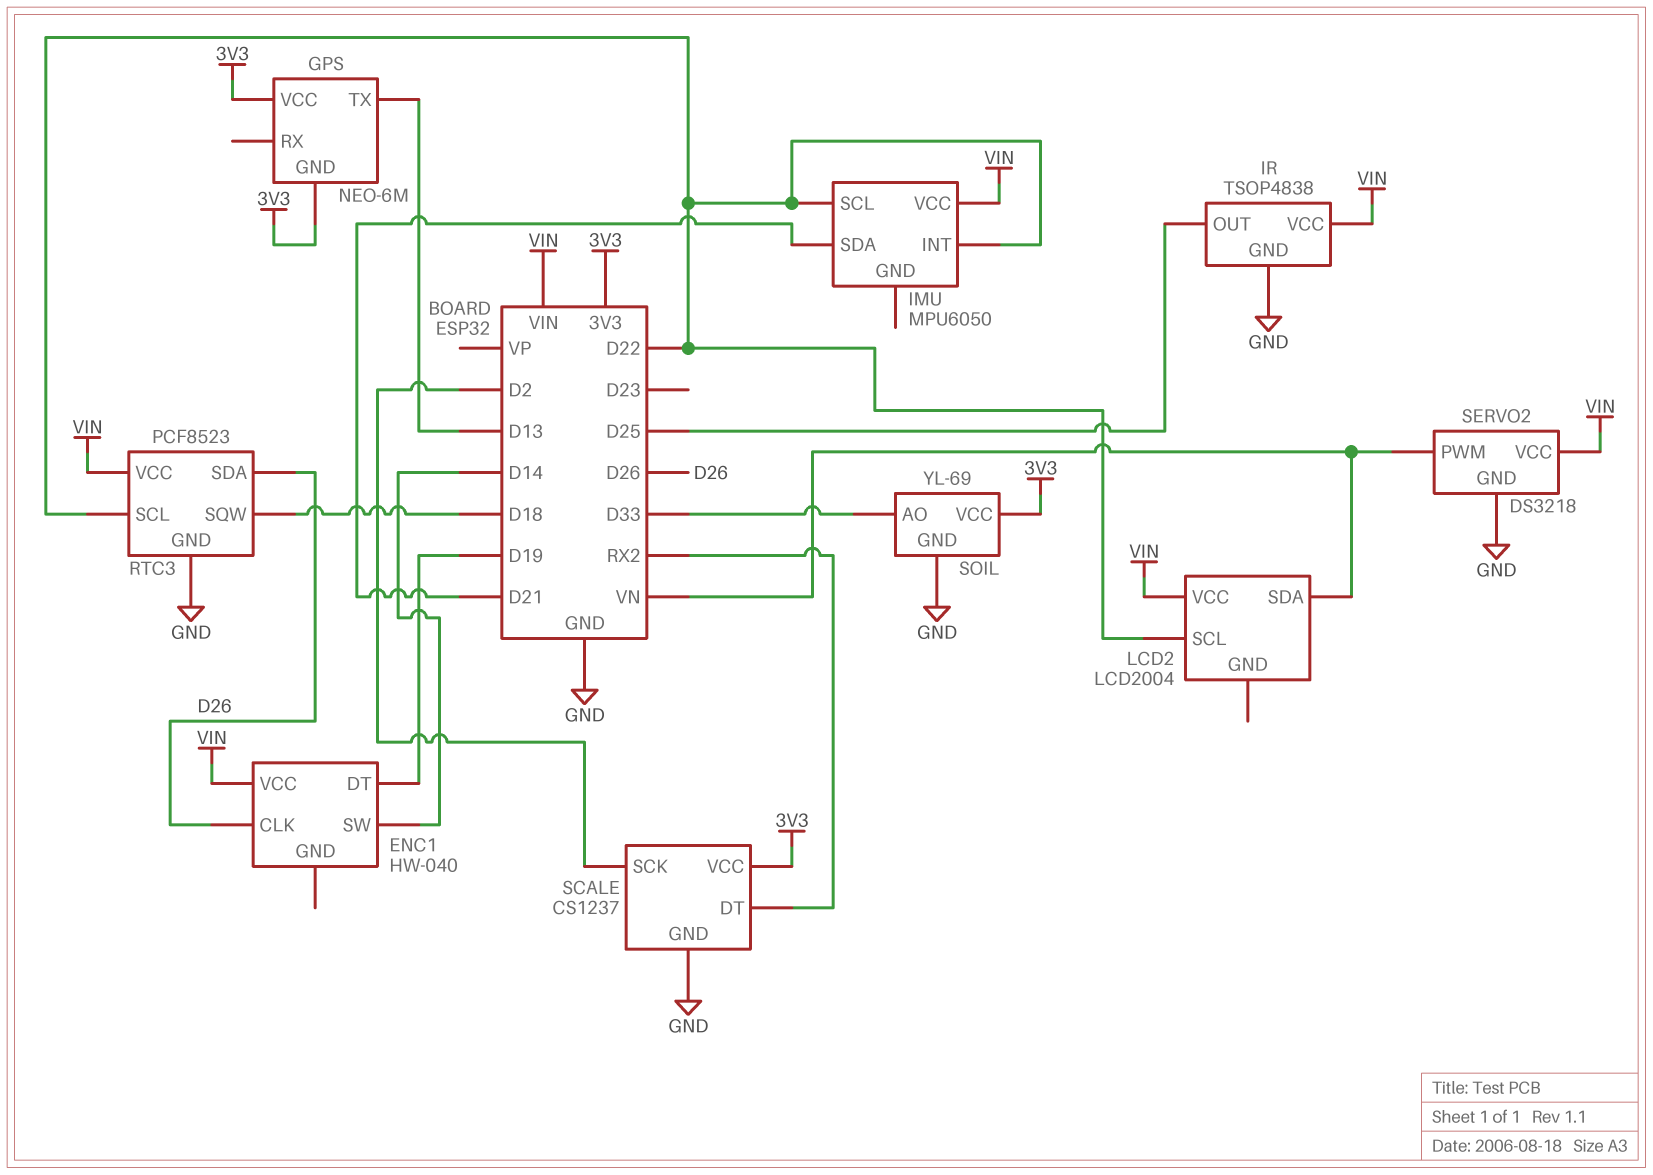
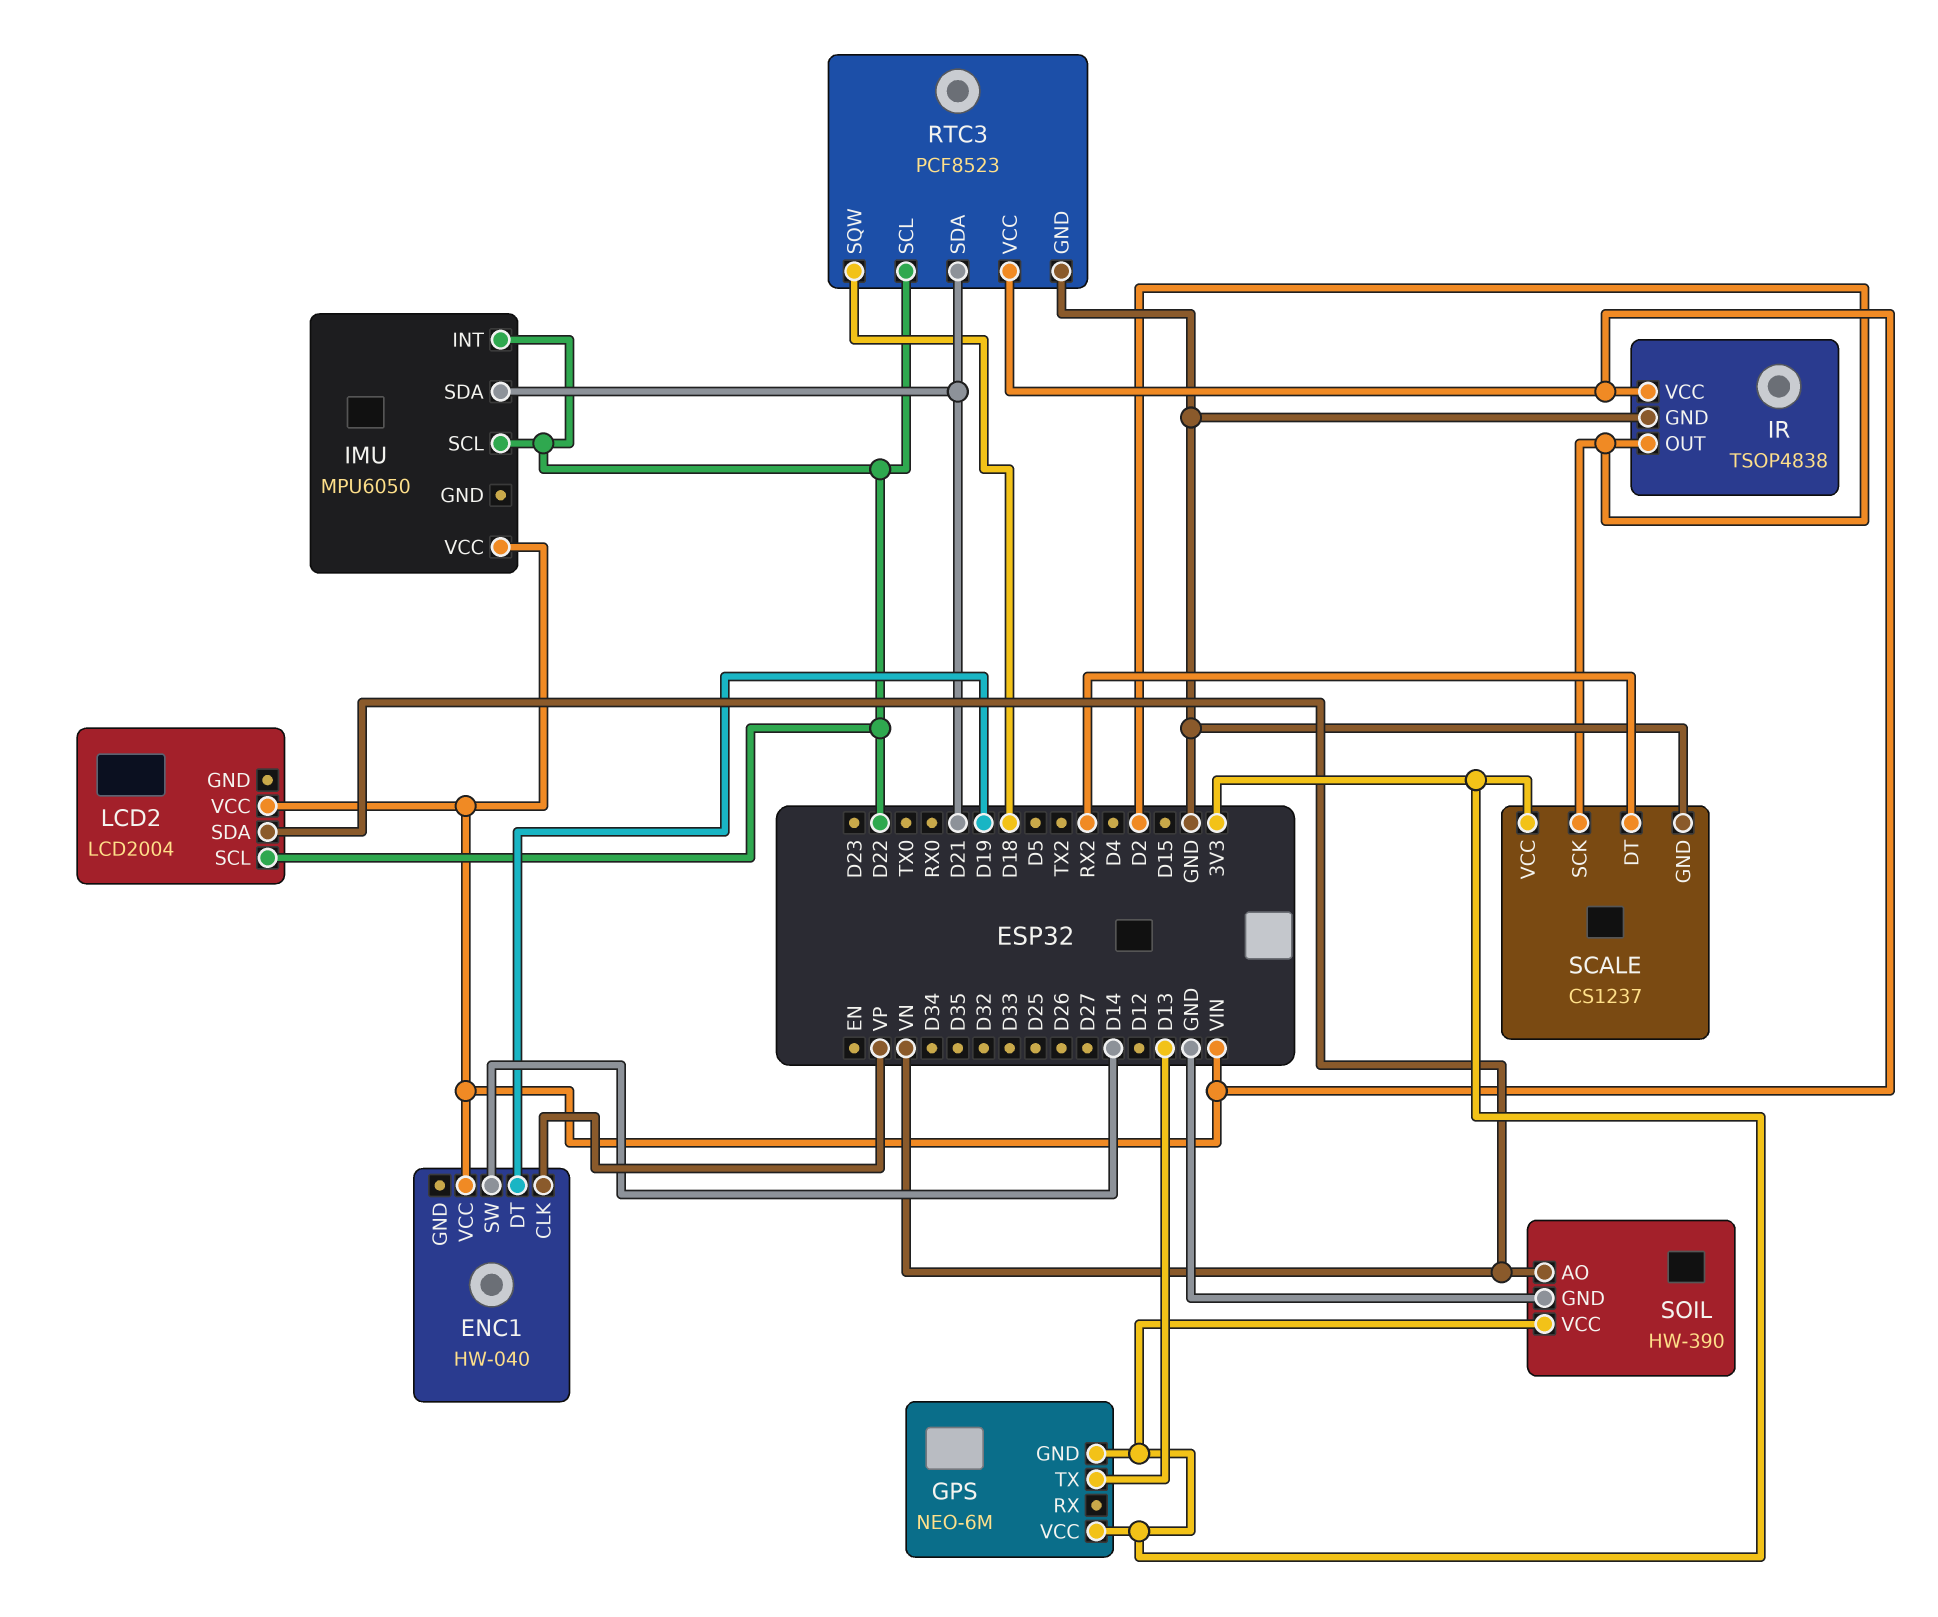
ENC1 pin CLK: D26 -> VP
IR pin OUT: D25 -> D2
RTC3 pin SDA: D26 -> D21
SERVO2: DS3218 -> none
SERVO2 pin GND: GND -> none
SERVO2 pin PWM: VN -> none
SERVO2 pin VCC: VIN -> none
SOIL: YL-69 -> HW-390
SOIL pin AO: D33 -> VN

